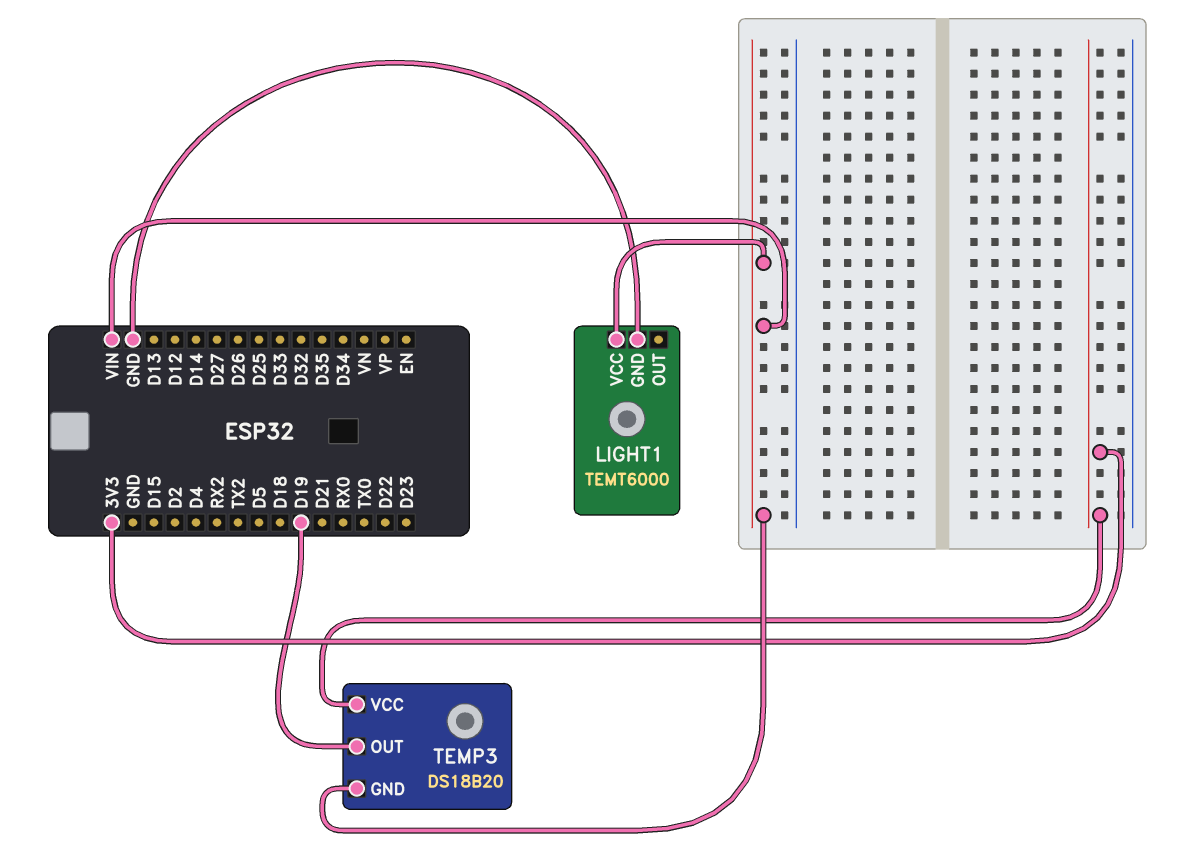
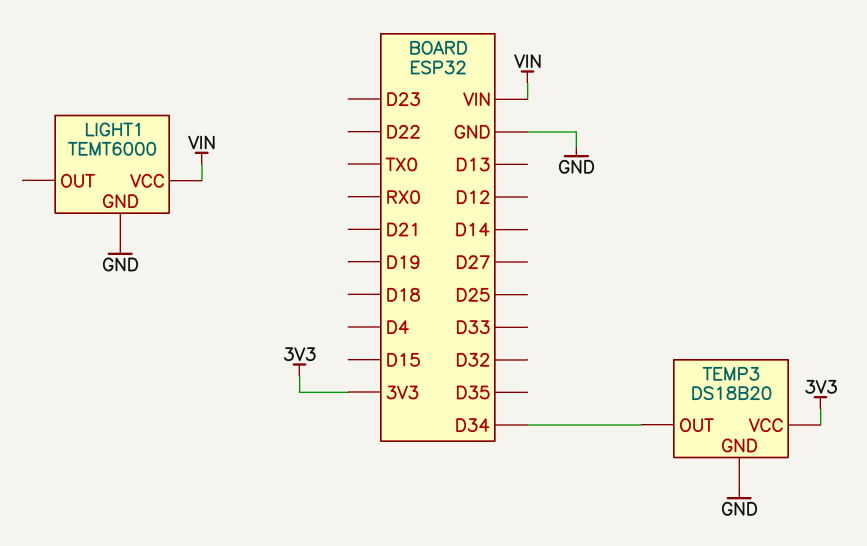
TEMP3 pin GND: VIN -> GND
TEMP3 pin OUT: D19 -> D34

